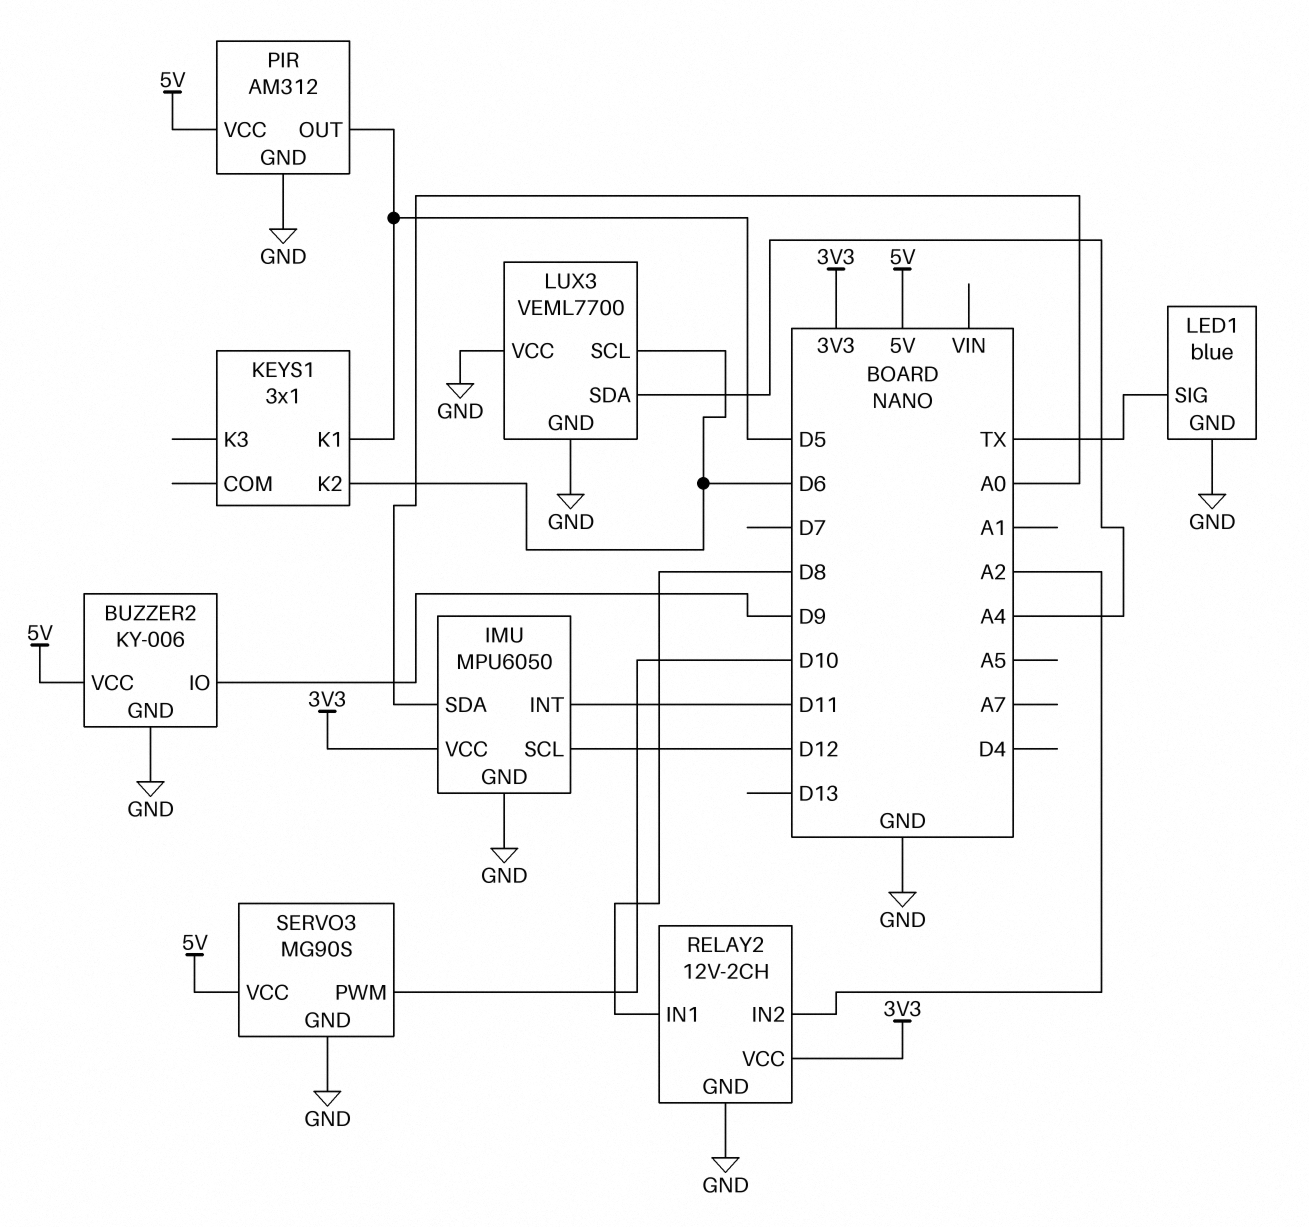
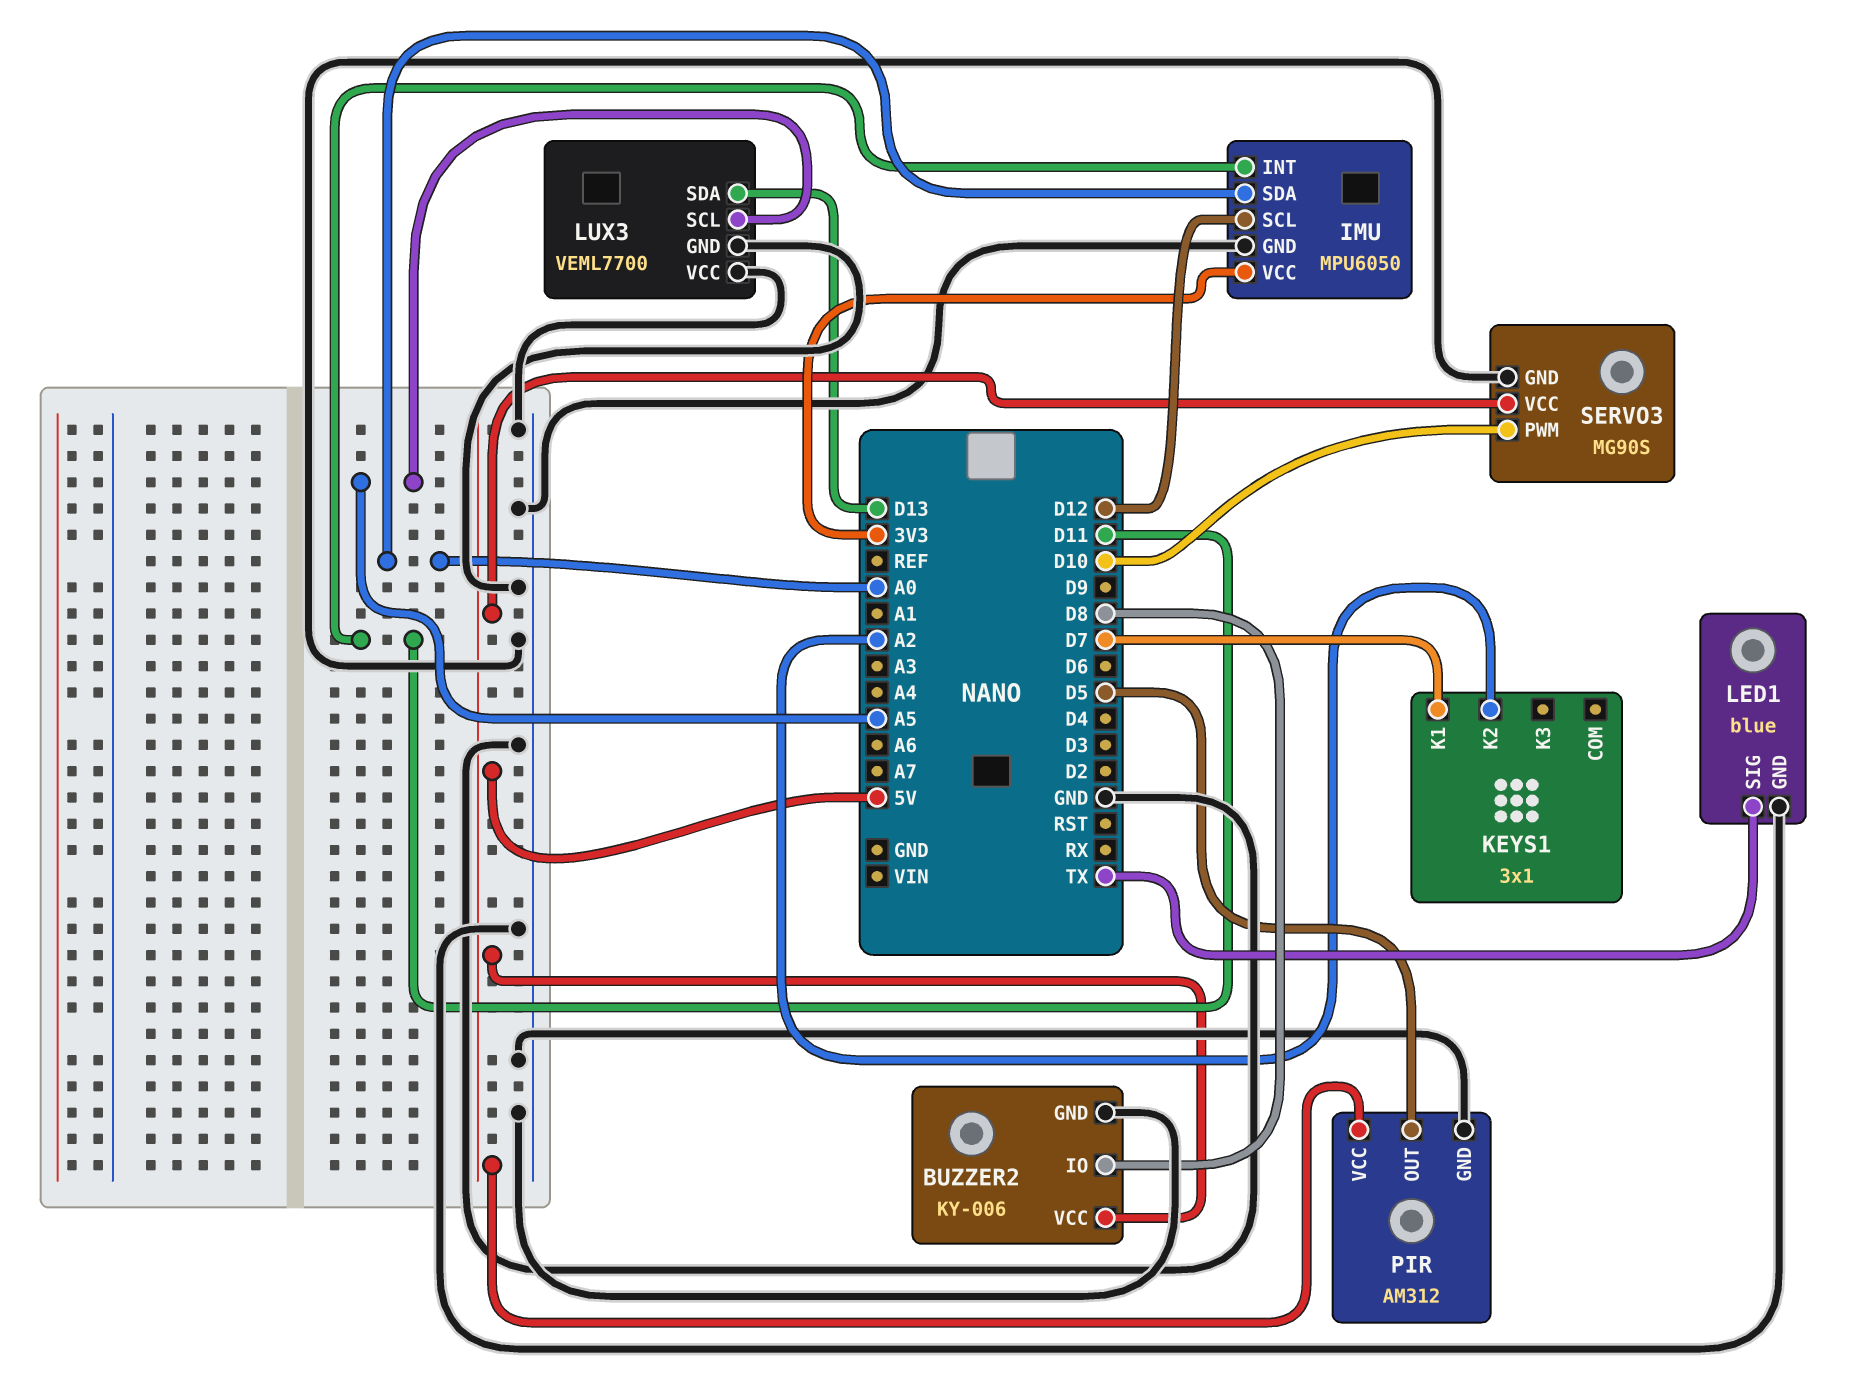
BUZZER2 pin IO: D9 -> D8
KEYS1 pin K1: D5 -> D7
KEYS1 pin K2: D6 -> A2
LUX3 pin SCL: D6 -> A5
LUX3 pin SDA: A4 -> D13
RELAY2: 12V-2CH -> none
RELAY2 pin GND: GND -> none
RELAY2 pin IN1: D8 -> none
RELAY2 pin IN2: A2 -> none
RELAY2 pin VCC: 3V3 -> none

